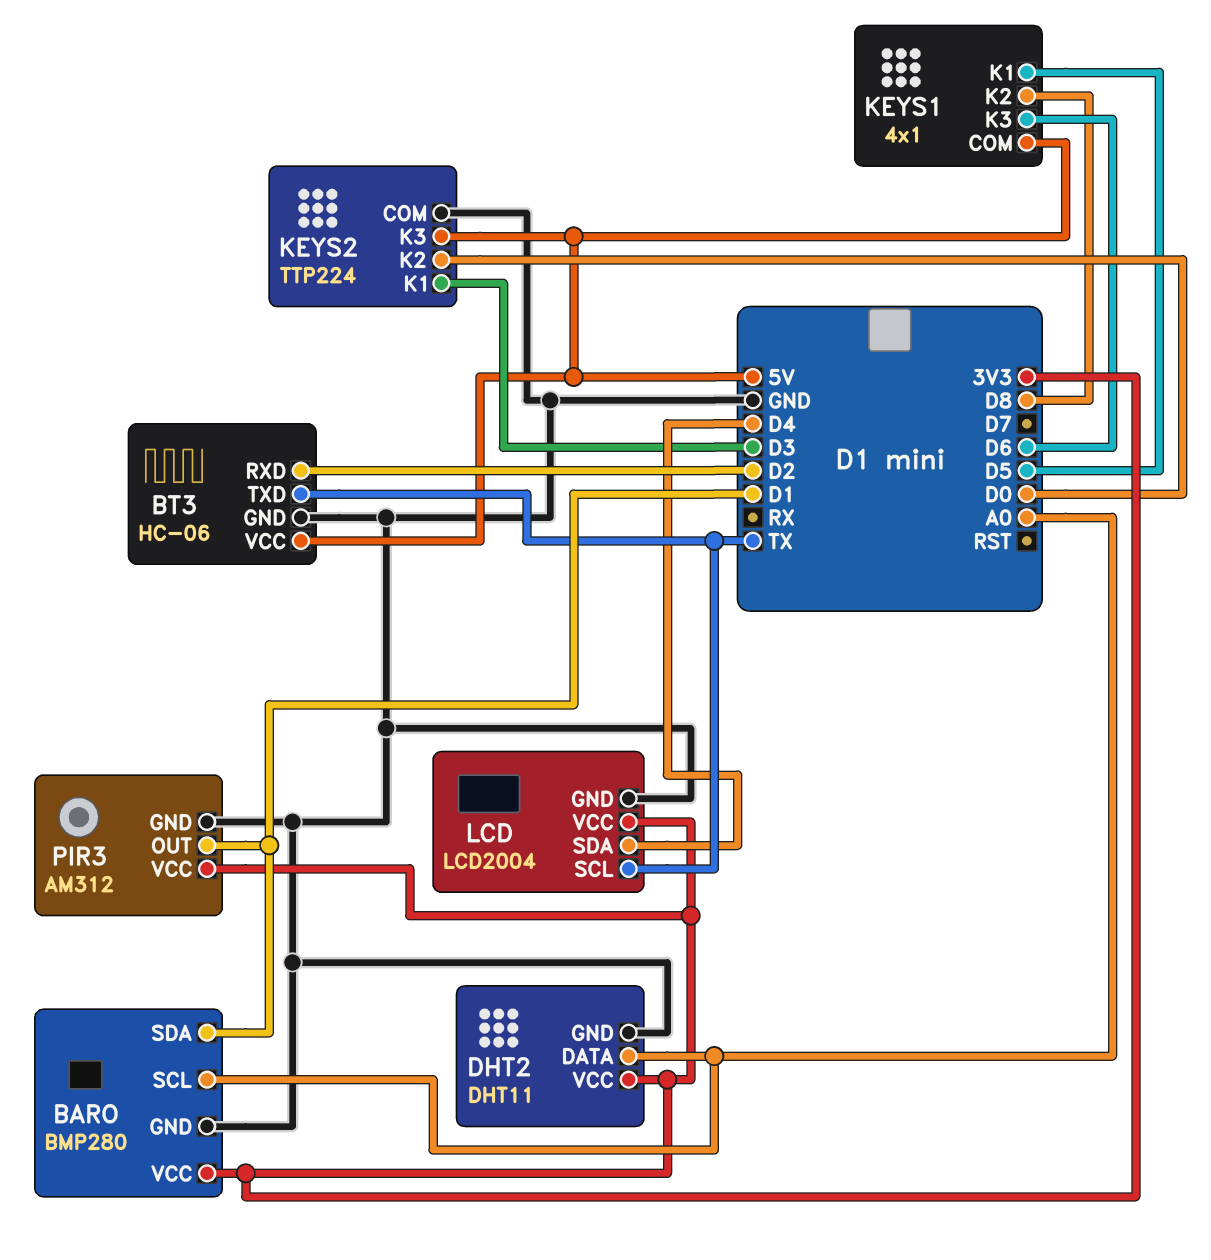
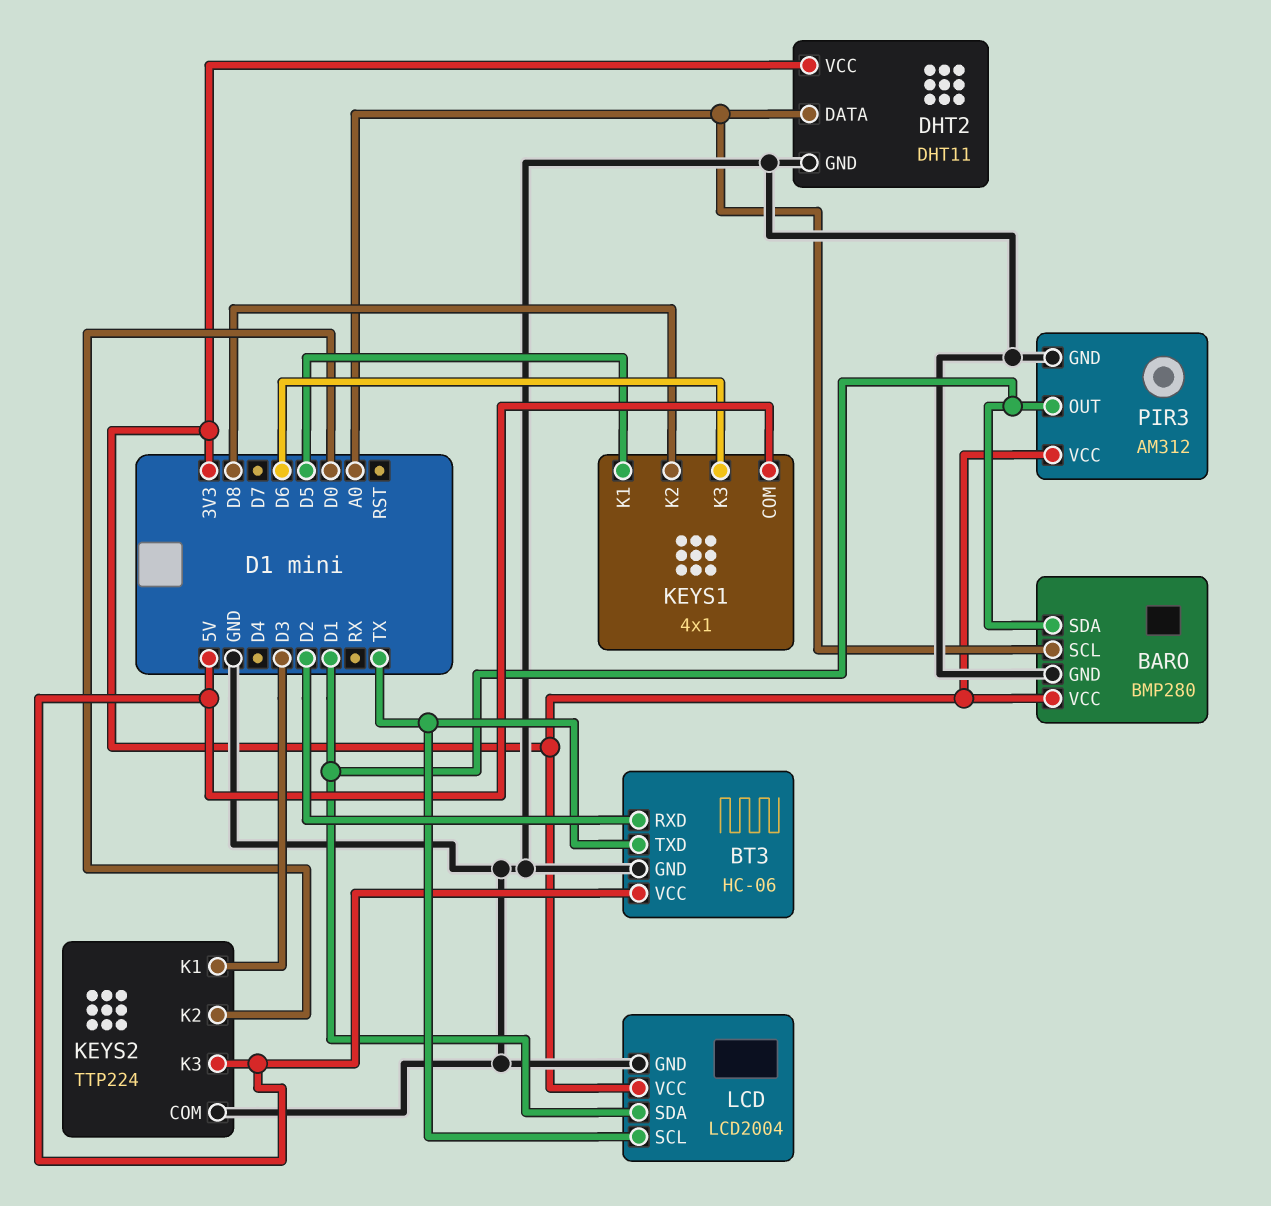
LCD pin SDA: D4 -> D1

